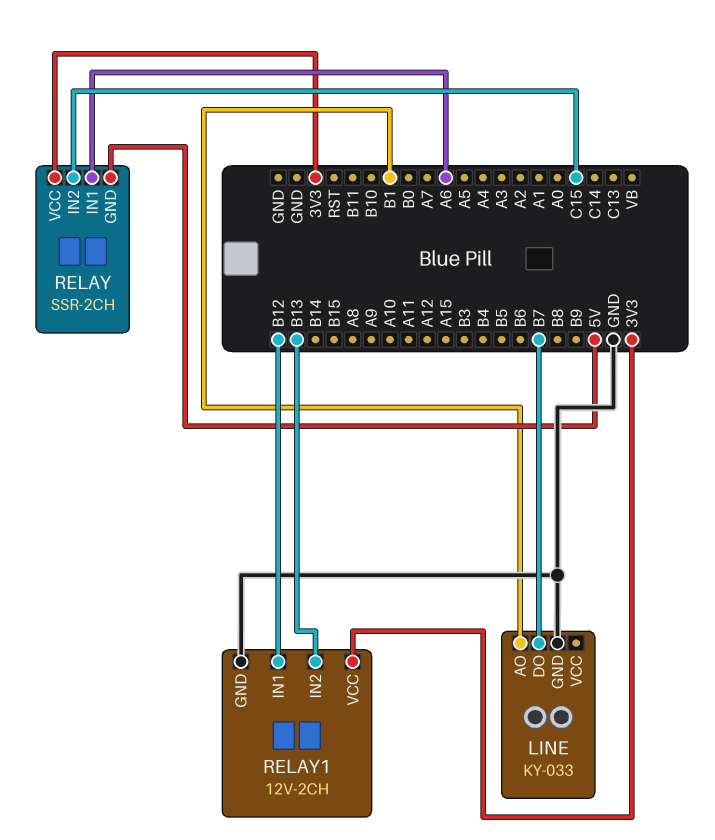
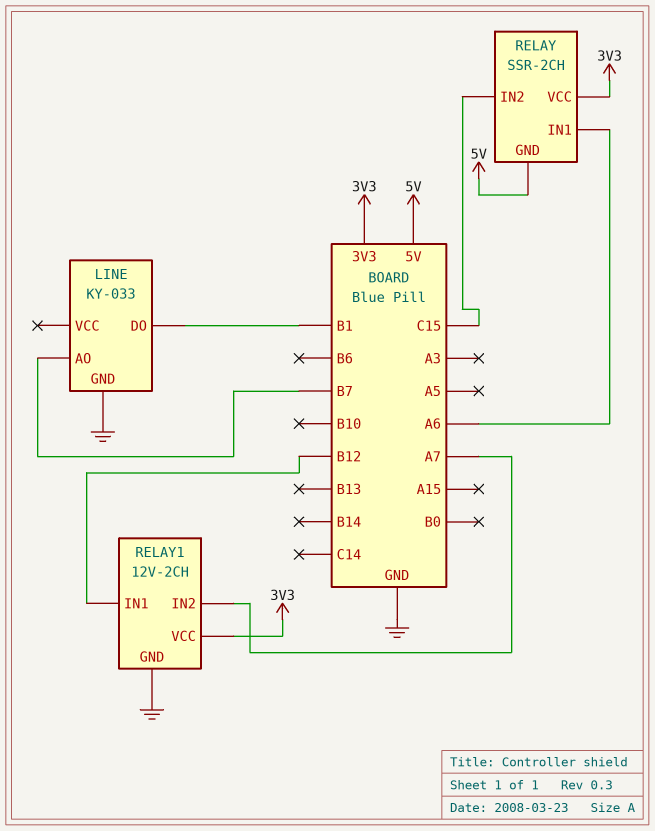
LINE pin AO: B1 -> B7
LINE pin DO: B7 -> B1
RELAY1 pin IN2: B13 -> A7

